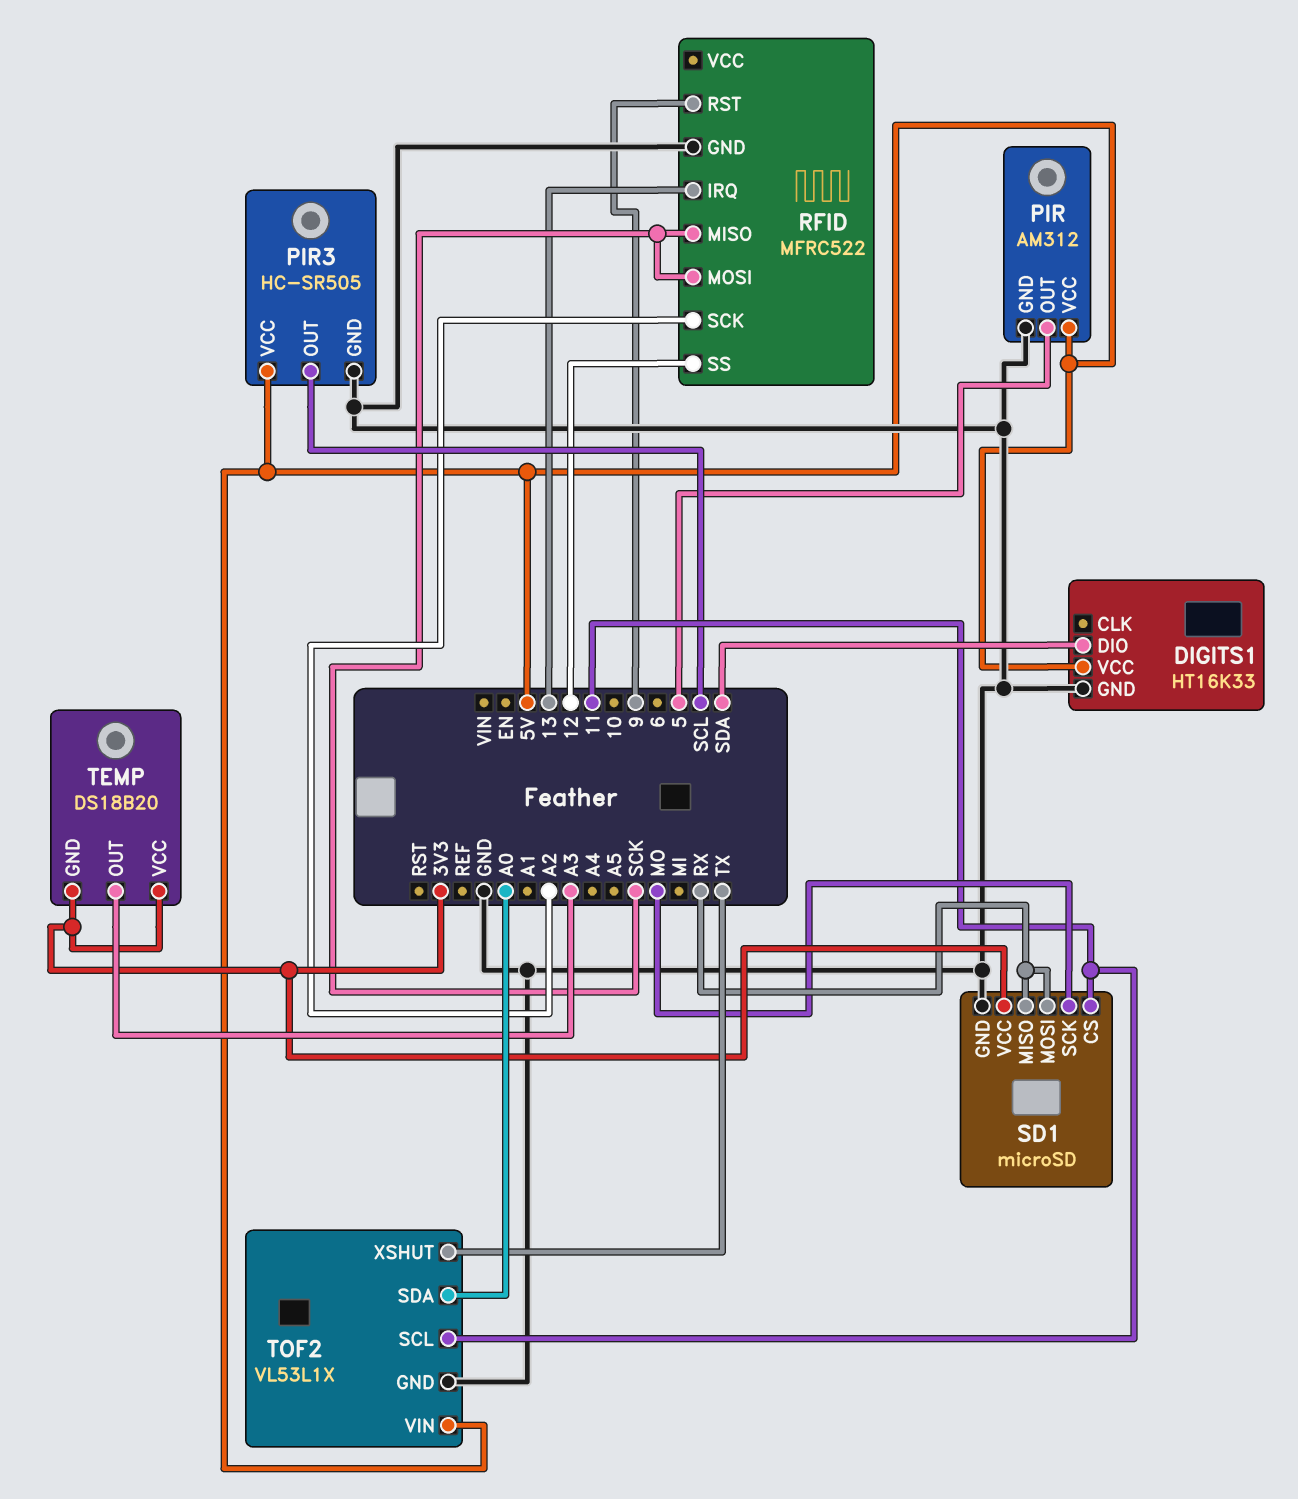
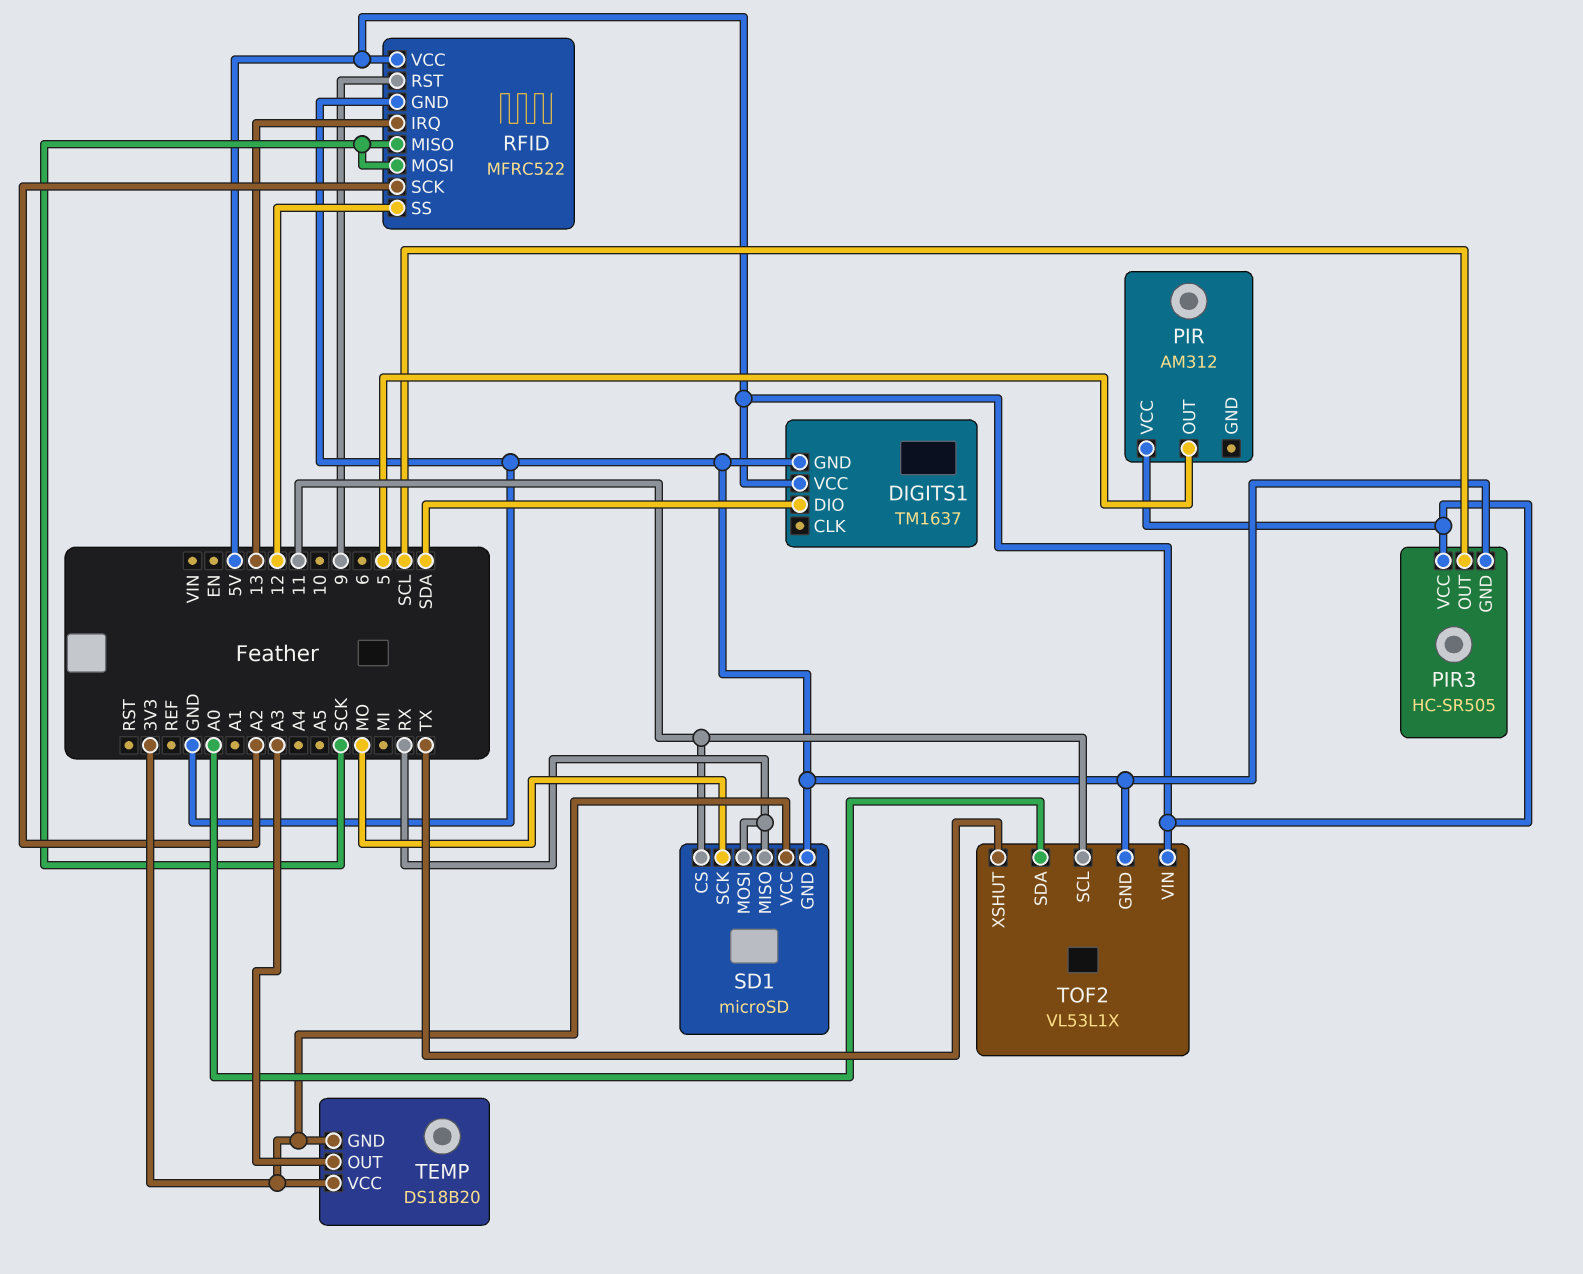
DIGITS1: HT16K33 -> TM1637
PIR pin GND: GND -> none
RFID pin VCC: none -> 5V

